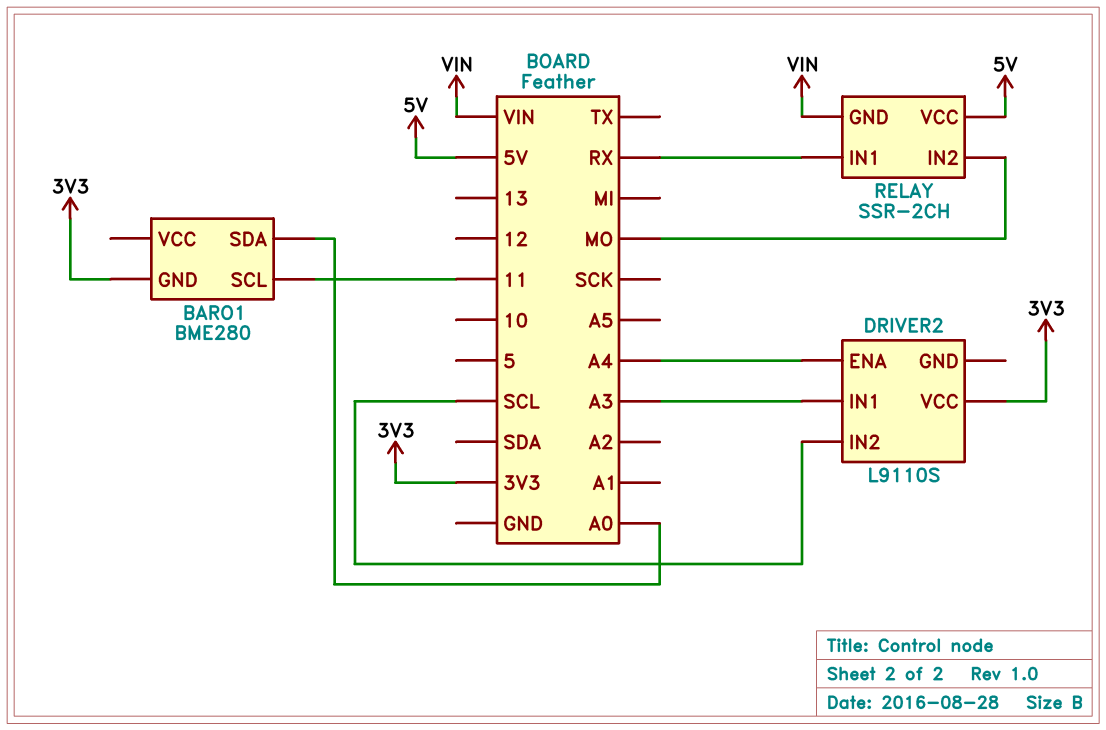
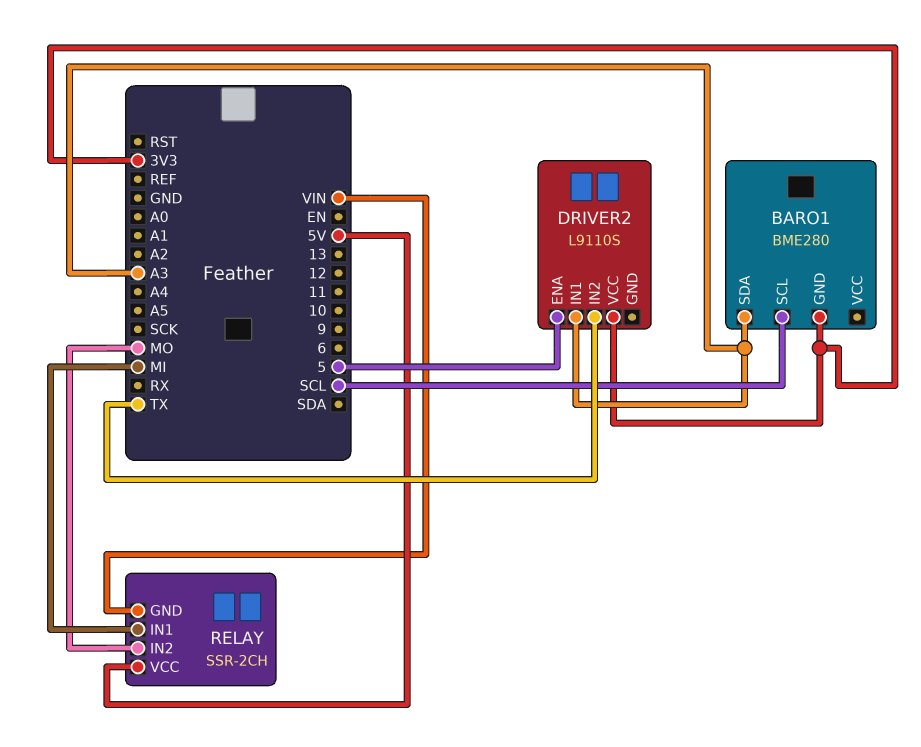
BARO1 pin SCL: 11 -> SCL
BARO1 pin SDA: A0 -> A3
DRIVER2 pin ENA: A4 -> 5
DRIVER2 pin IN2: SCL -> TX
RELAY pin IN1: RX -> MI

